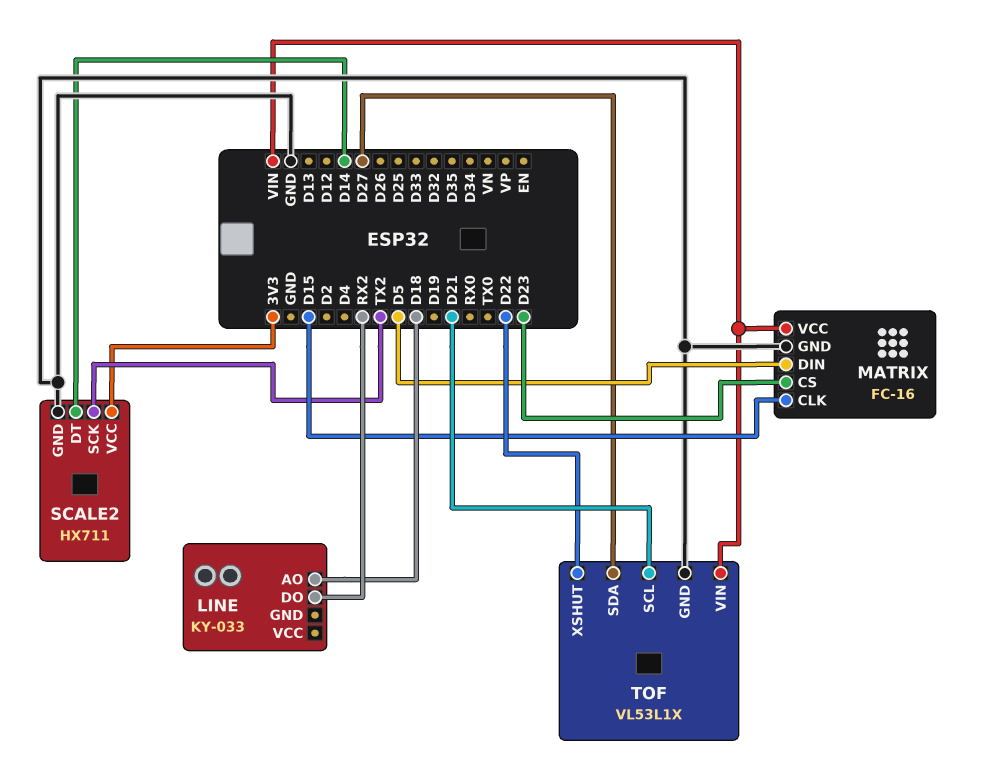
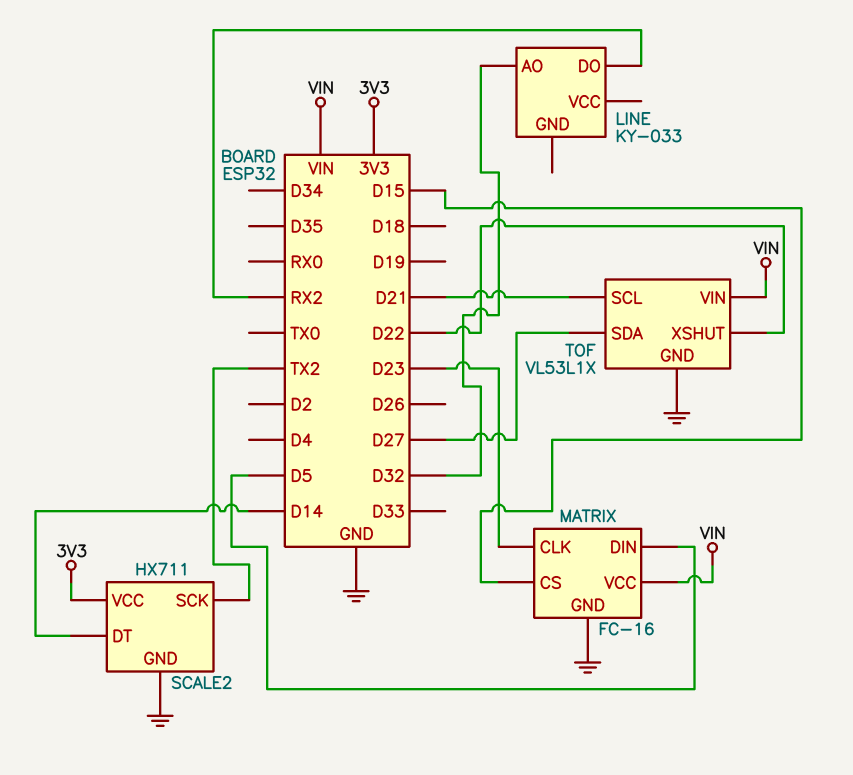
LINE pin AO: D18 -> D32
MATRIX pin CLK: D15 -> D23
MATRIX pin CS: D23 -> D15

